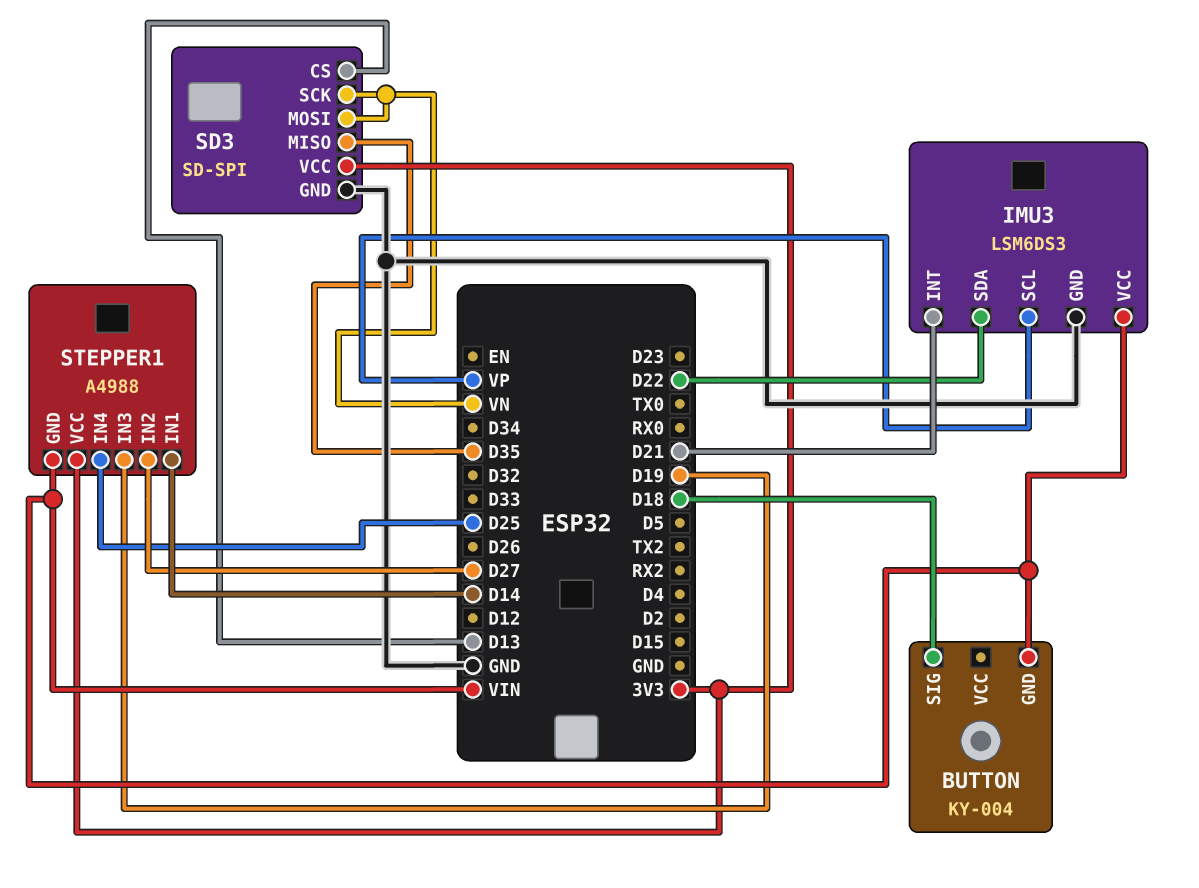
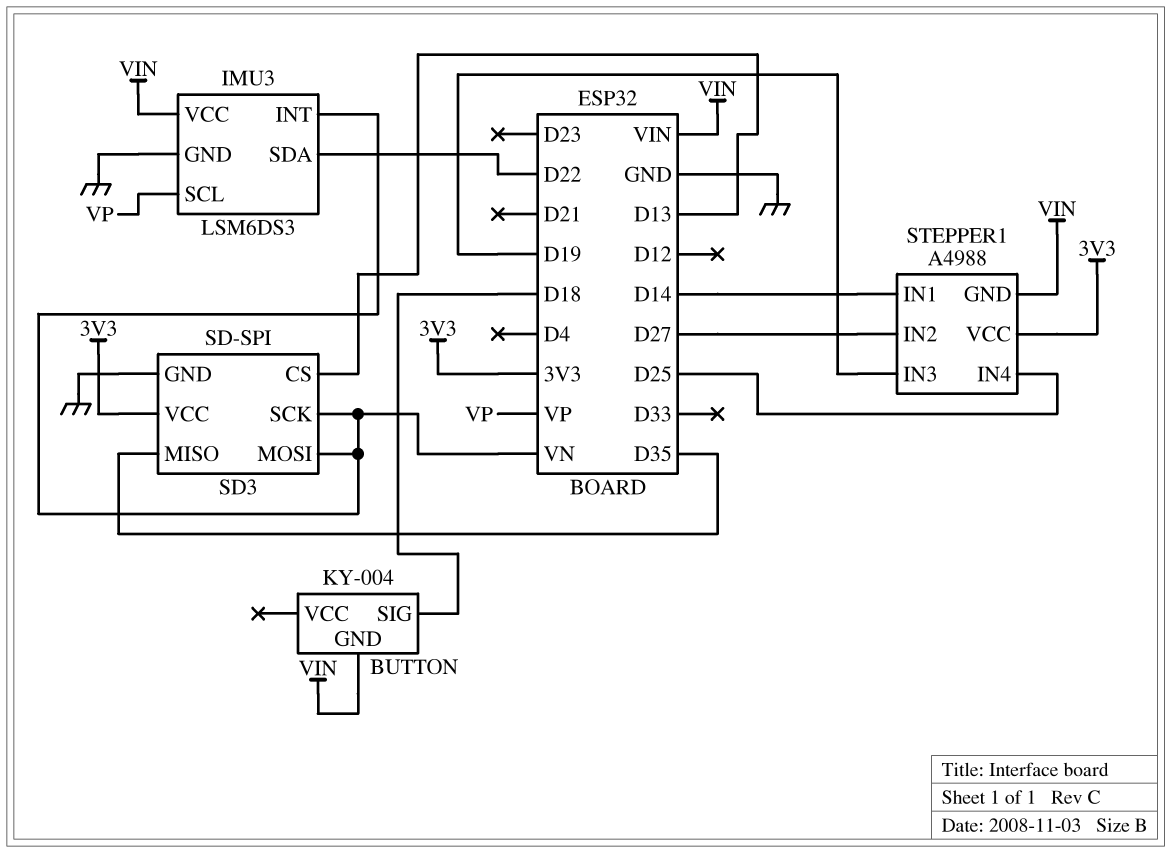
IMU3 pin INT: D21 -> VN

